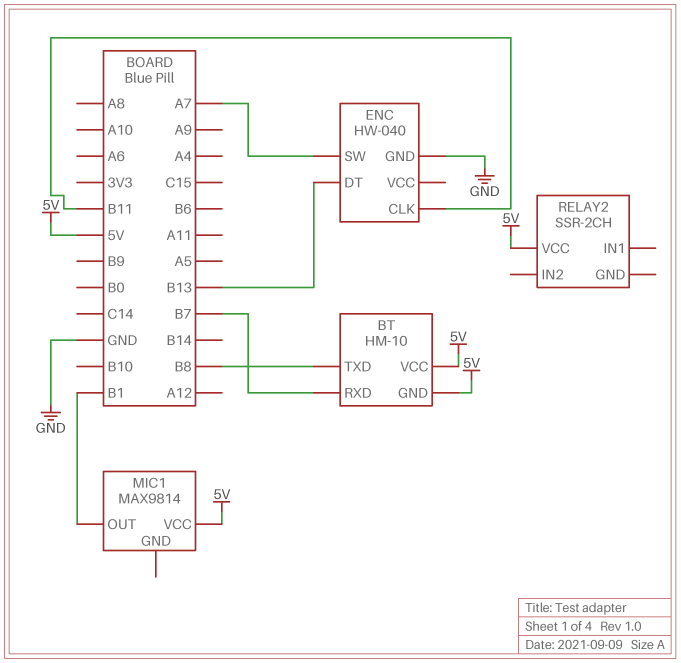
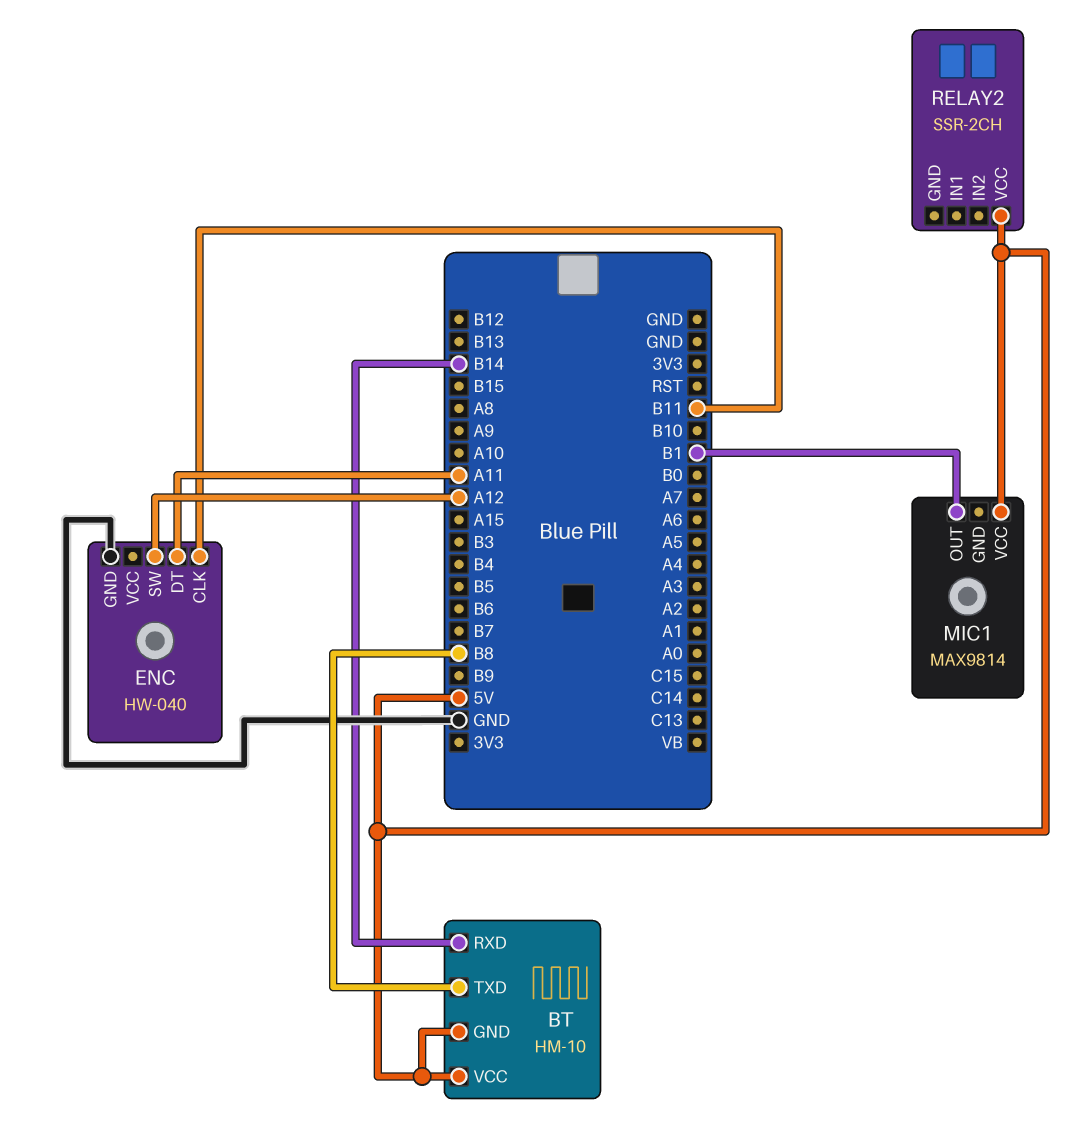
BT pin RXD: B7 -> B14
ENC pin DT: B13 -> A11
ENC pin SW: A7 -> A12

